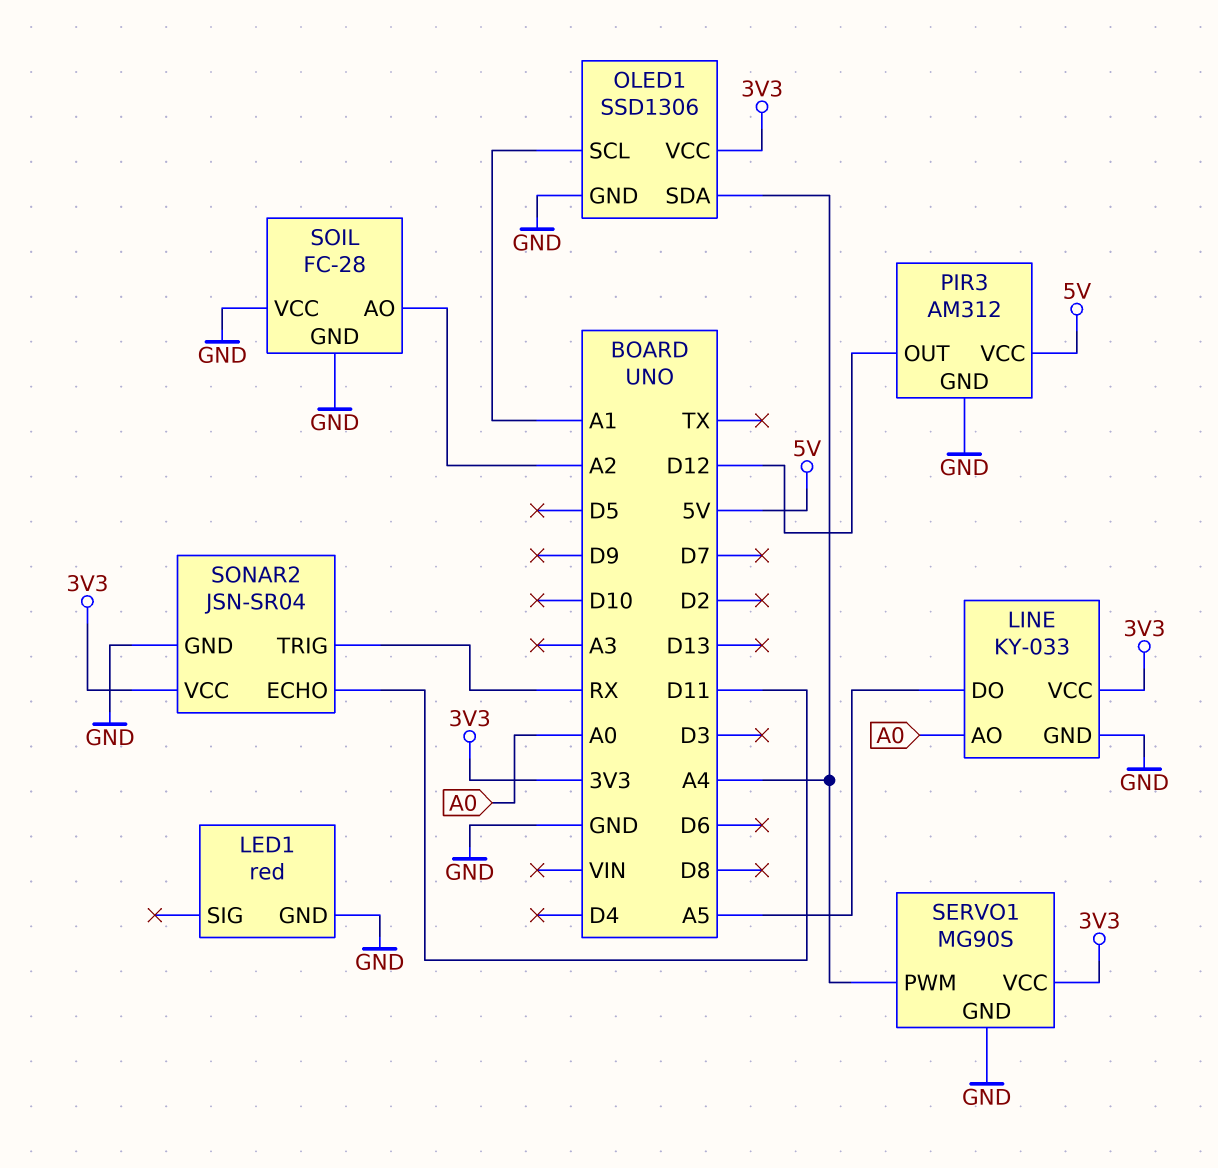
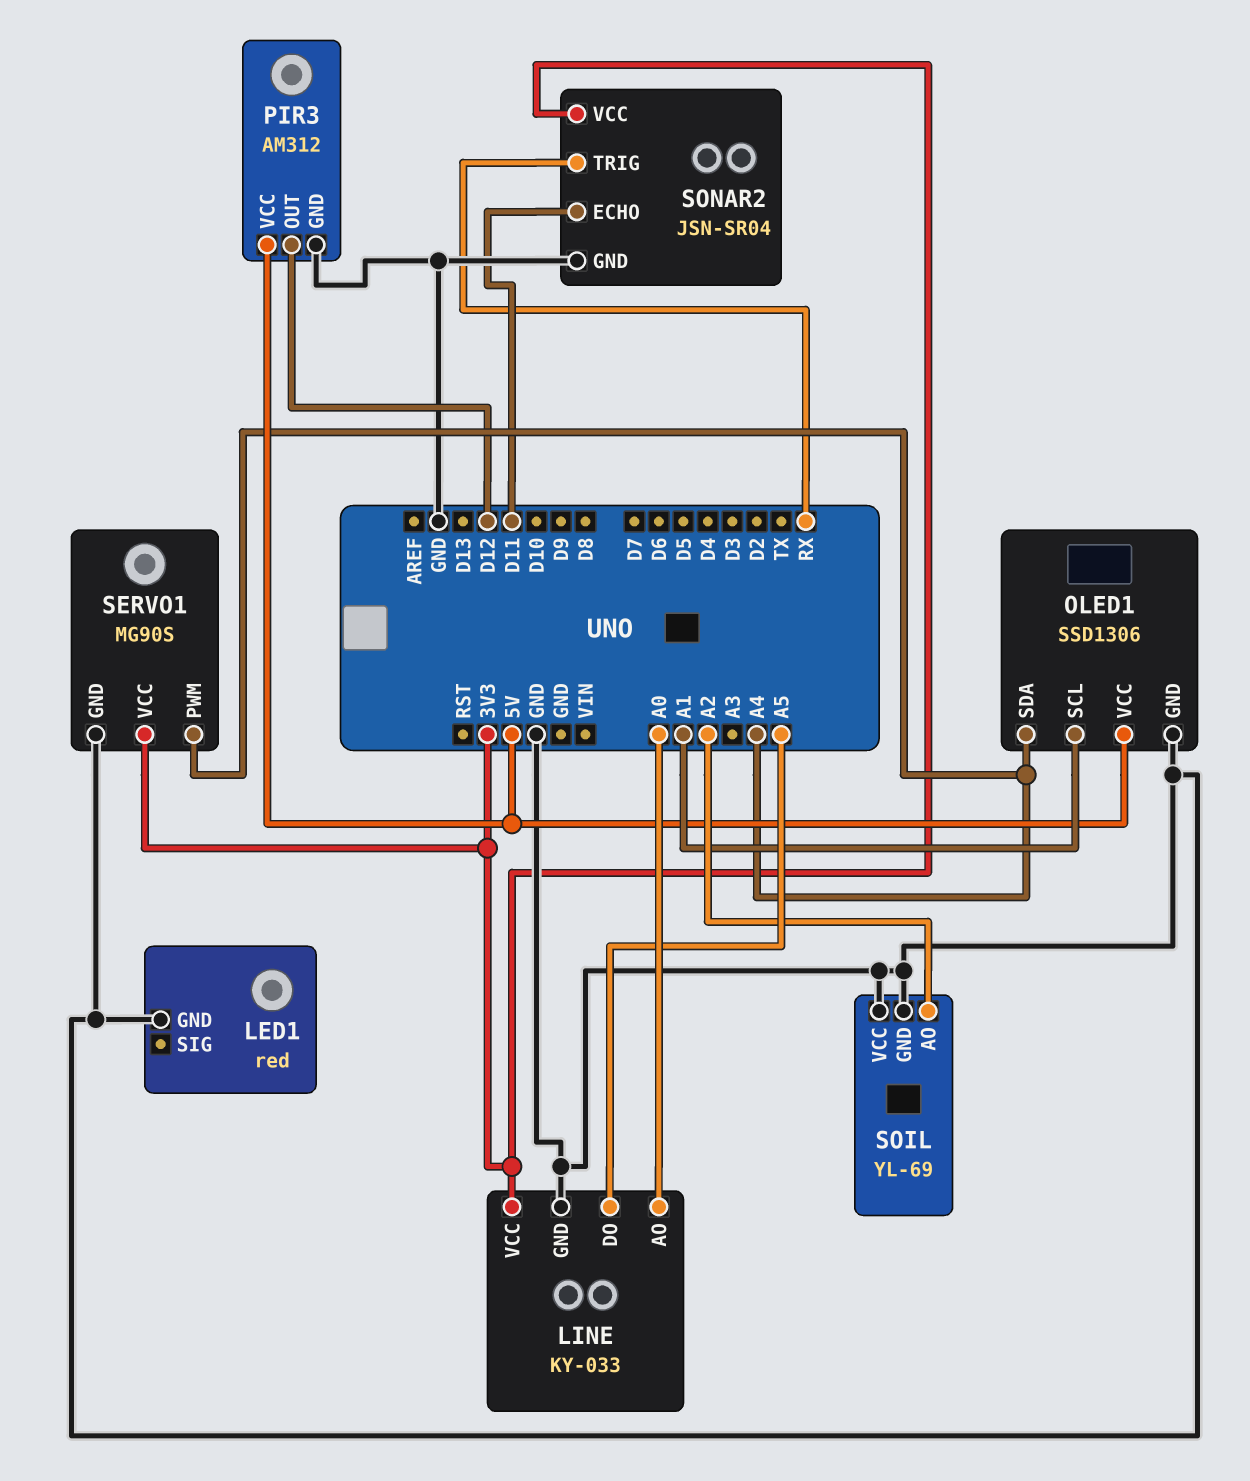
OLED1 pin VCC: 3V3 -> 5V
SOIL: FC-28 -> YL-69

